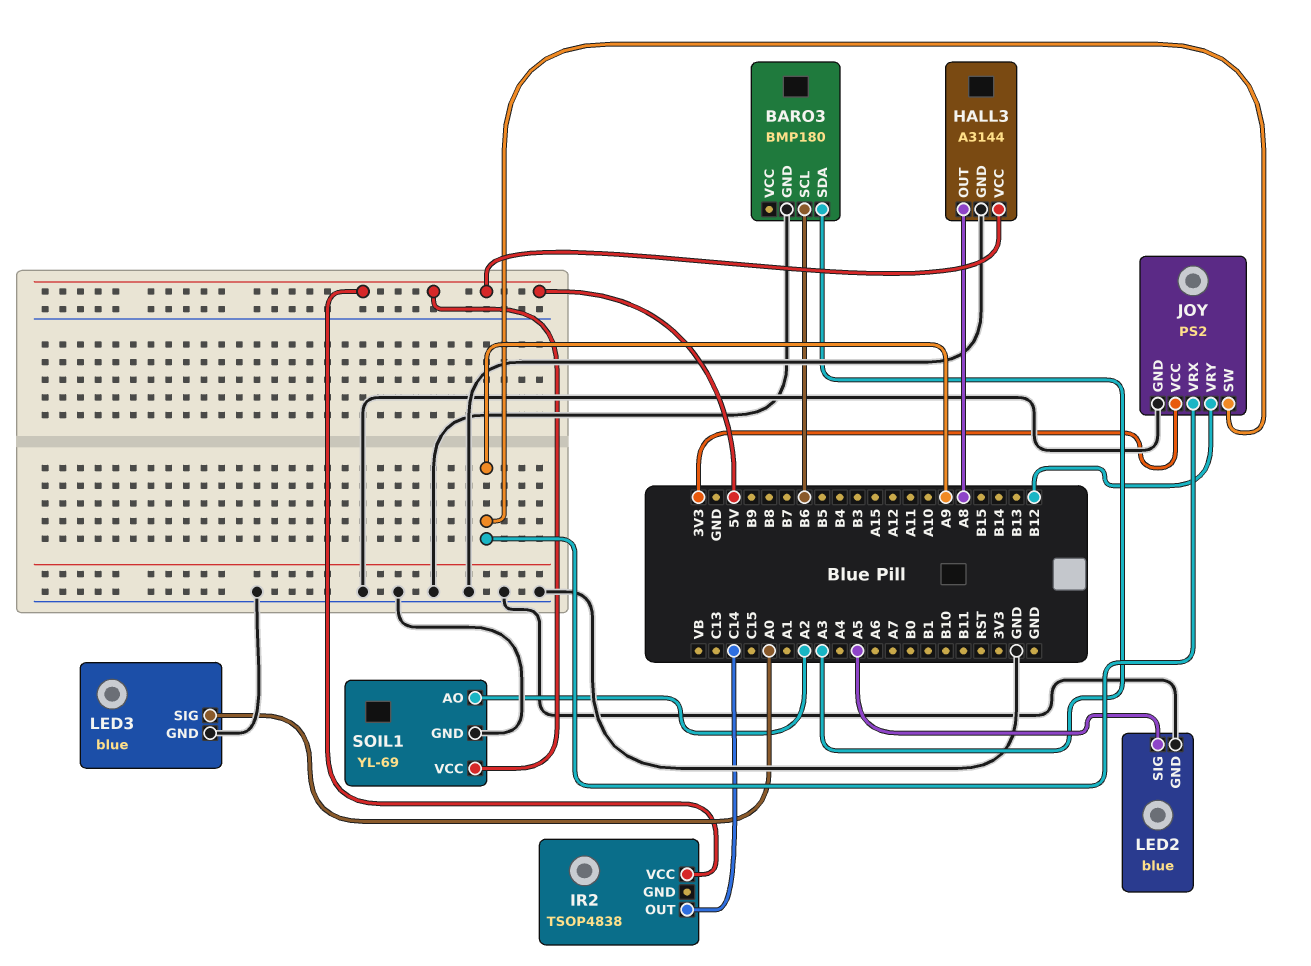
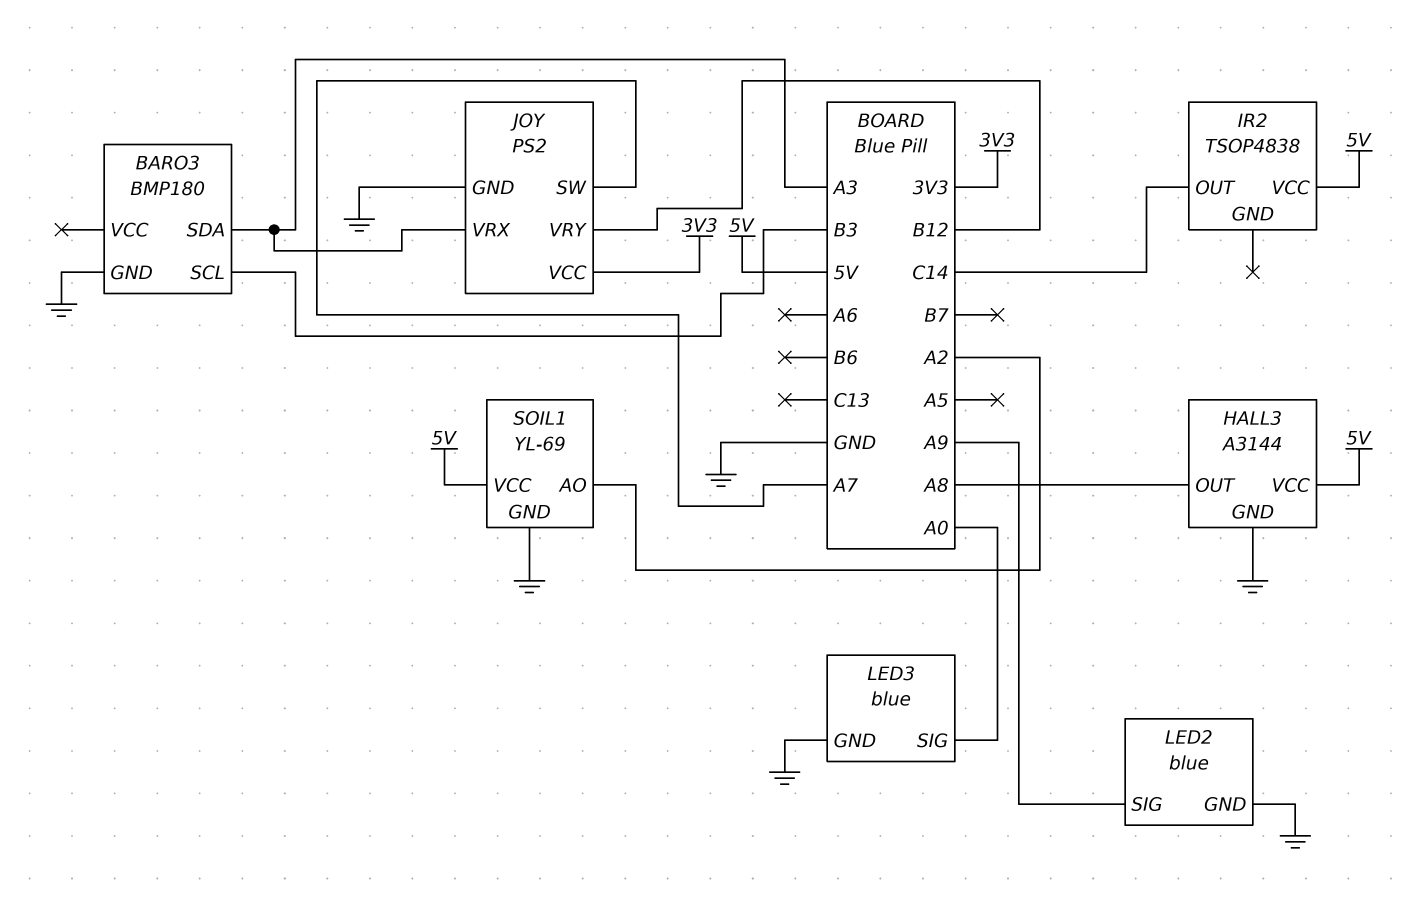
BARO3 pin SCL: B6 -> B3
JOY pin SW: A9 -> A7
JOY pin VRX: A9 -> A3
LED2 pin SIG: A5 -> A9

